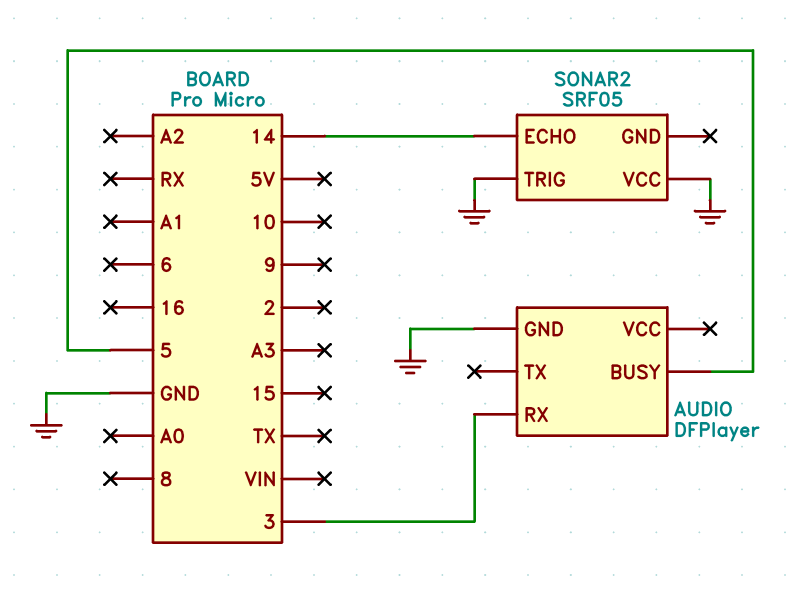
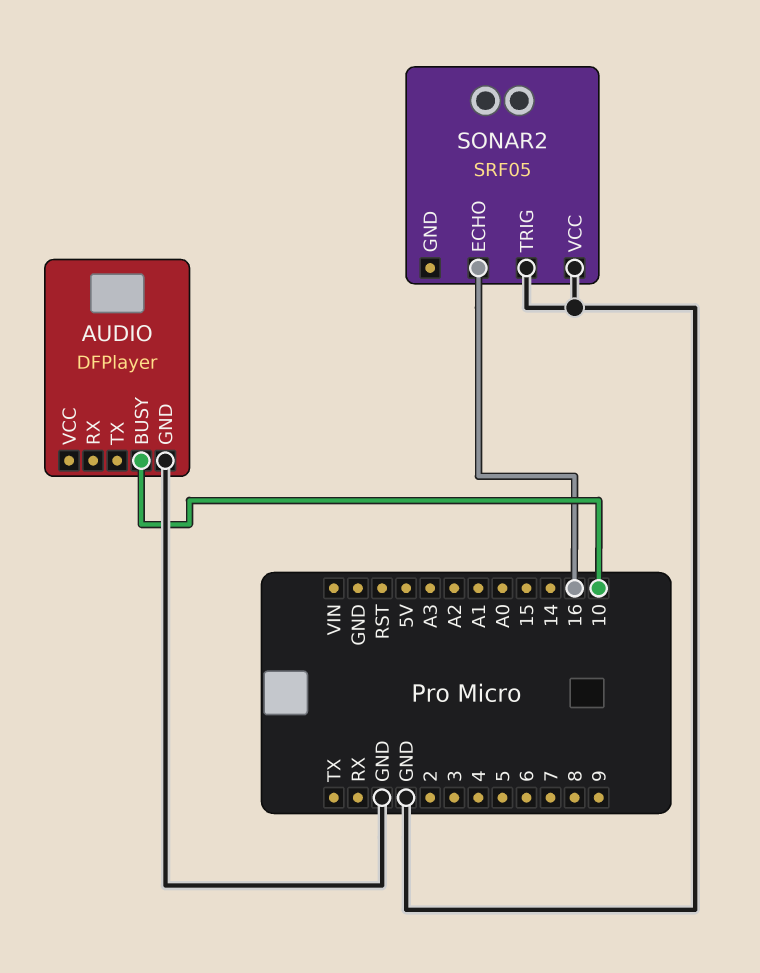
AUDIO pin BUSY: 5 -> 10
AUDIO pin RX: 3 -> none
SONAR2 pin ECHO: 14 -> 16

